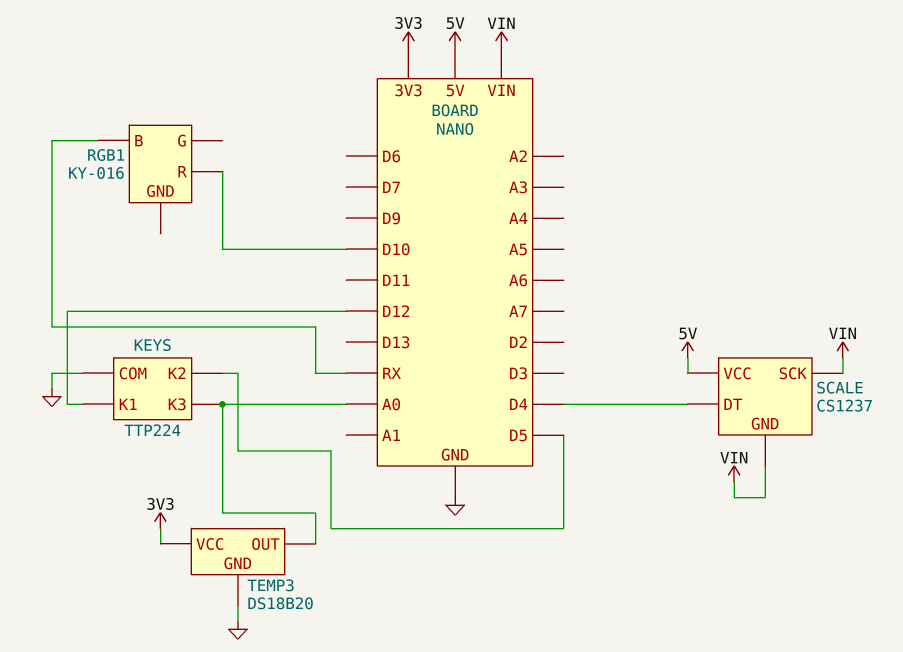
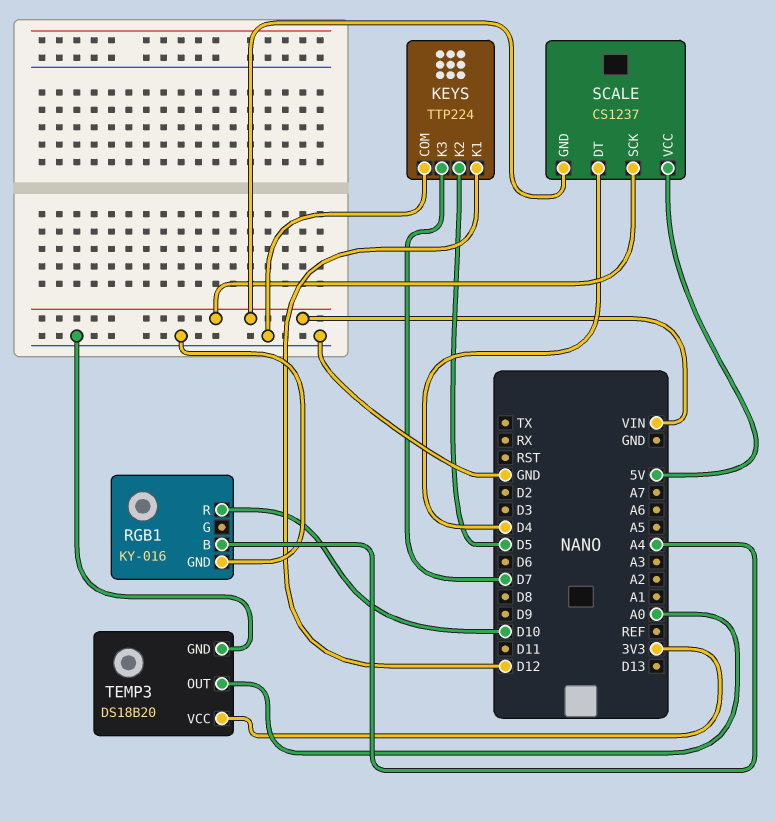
KEYS pin K3: A0 -> D7
RGB1 pin B: RX -> A4
RGB1 pin GND: none -> GND

